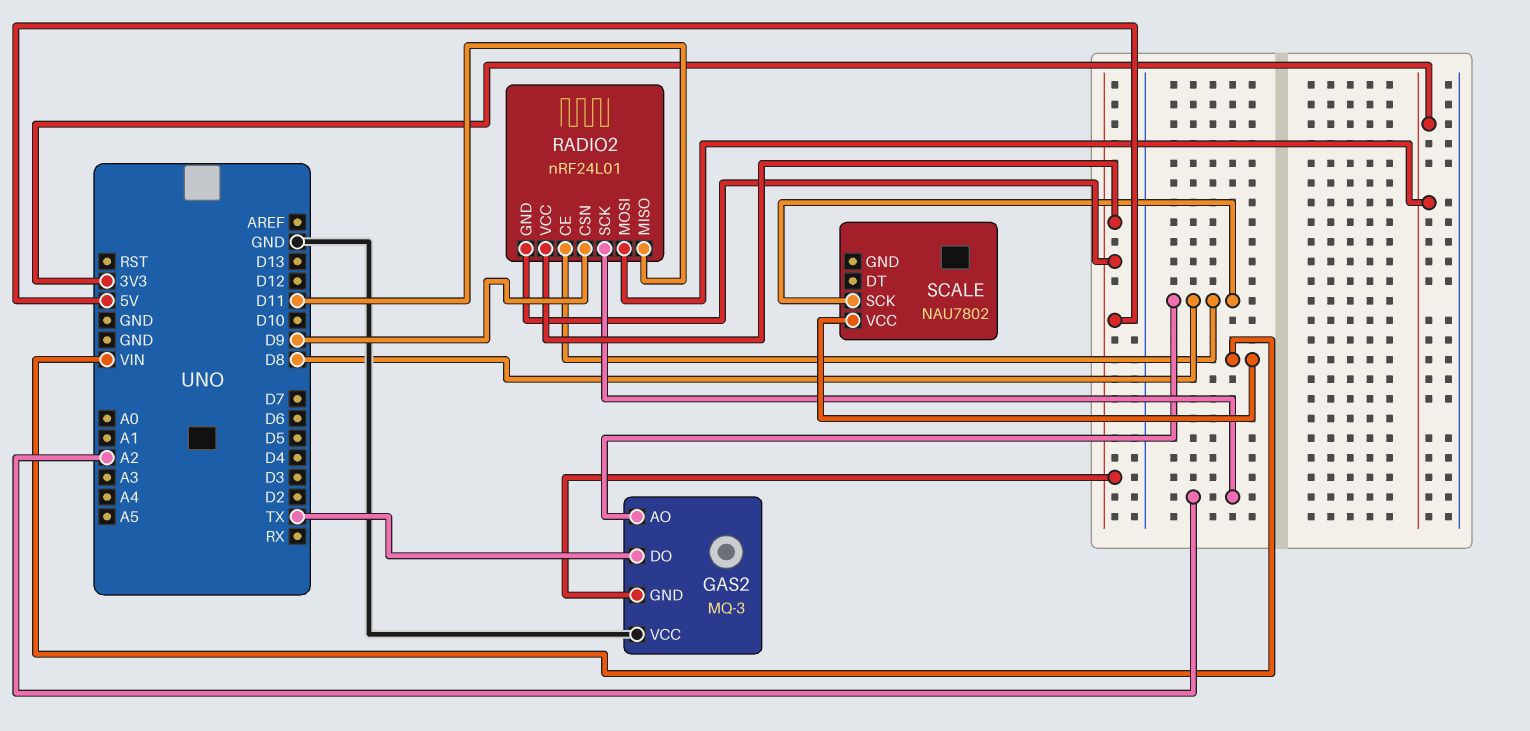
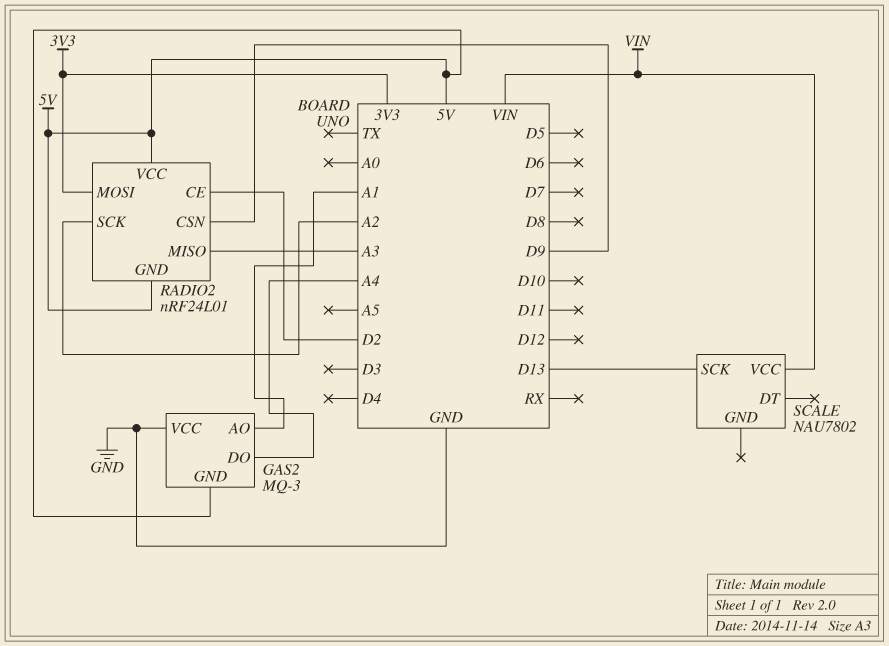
GAS2 pin AO: D8 -> A1
GAS2 pin DO: TX -> A4
RADIO2 pin CE: D8 -> D2
RADIO2 pin MISO: D11 -> A3
SCALE pin SCK: D8 -> D13

